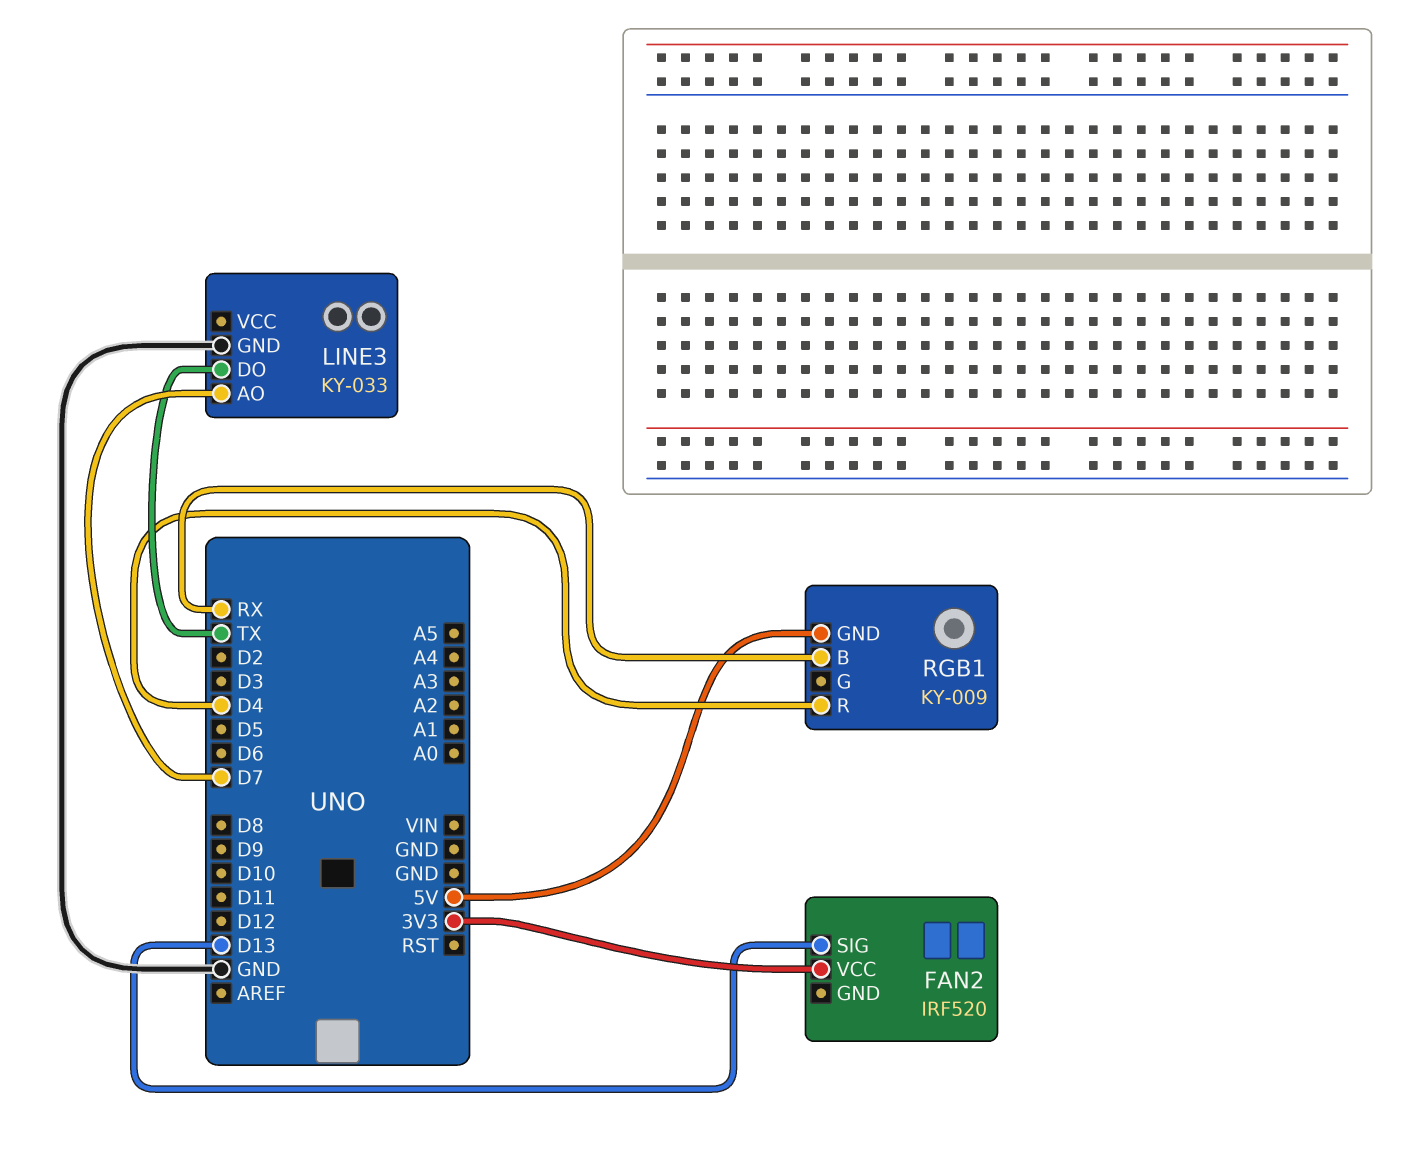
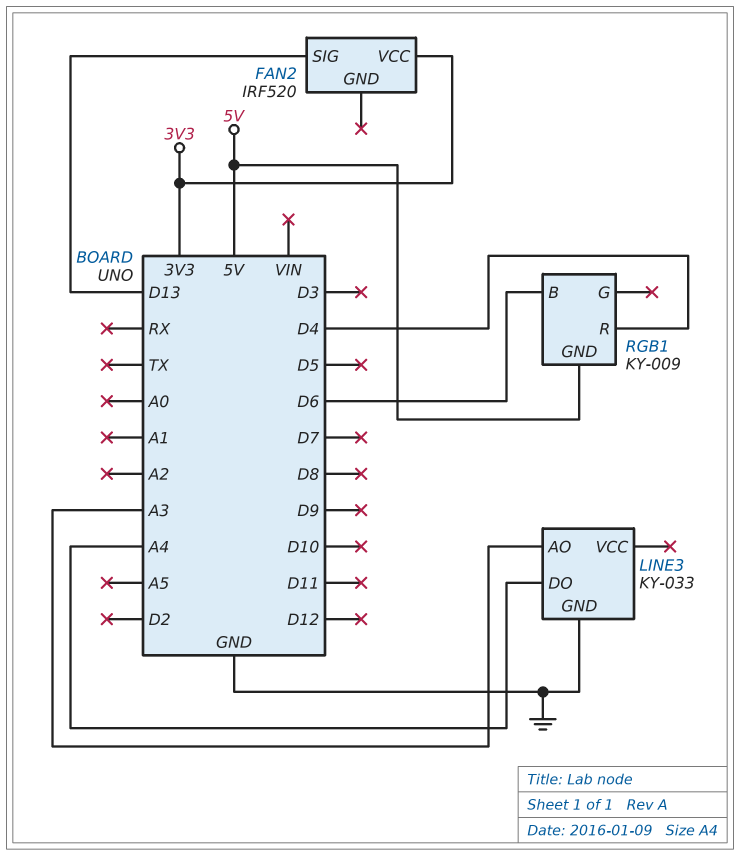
LINE3 pin AO: D7 -> A3
LINE3 pin DO: TX -> A4
RGB1 pin B: RX -> D6

